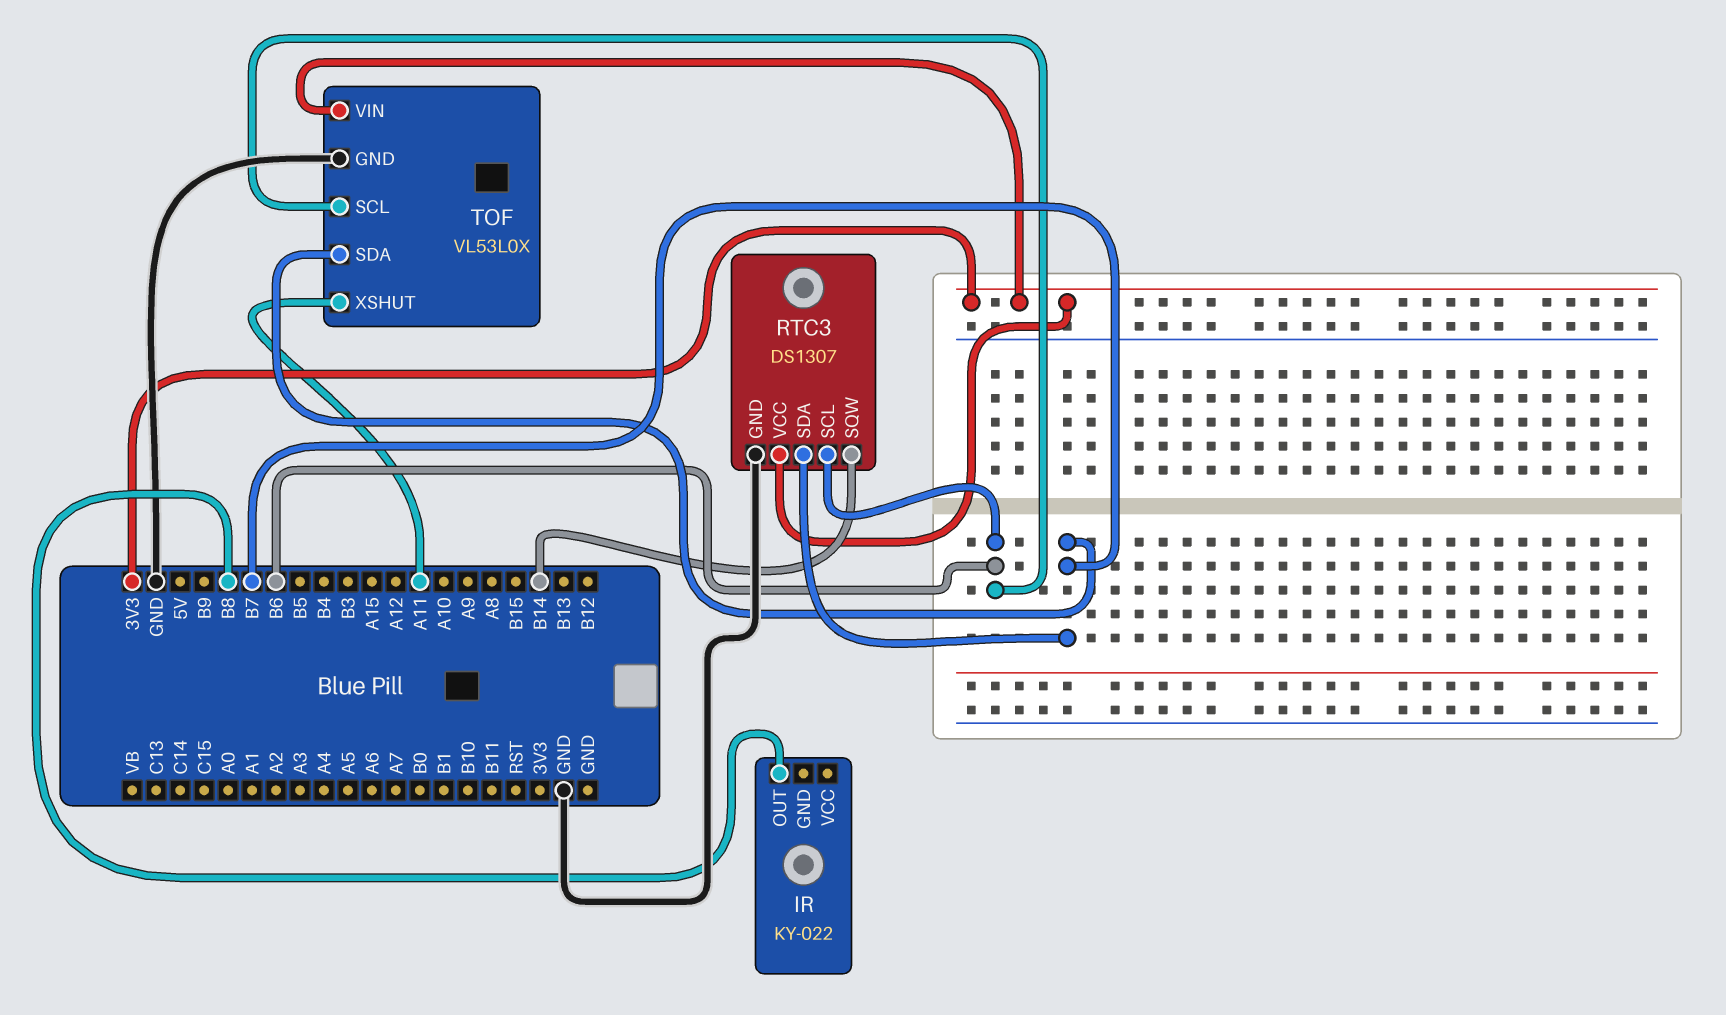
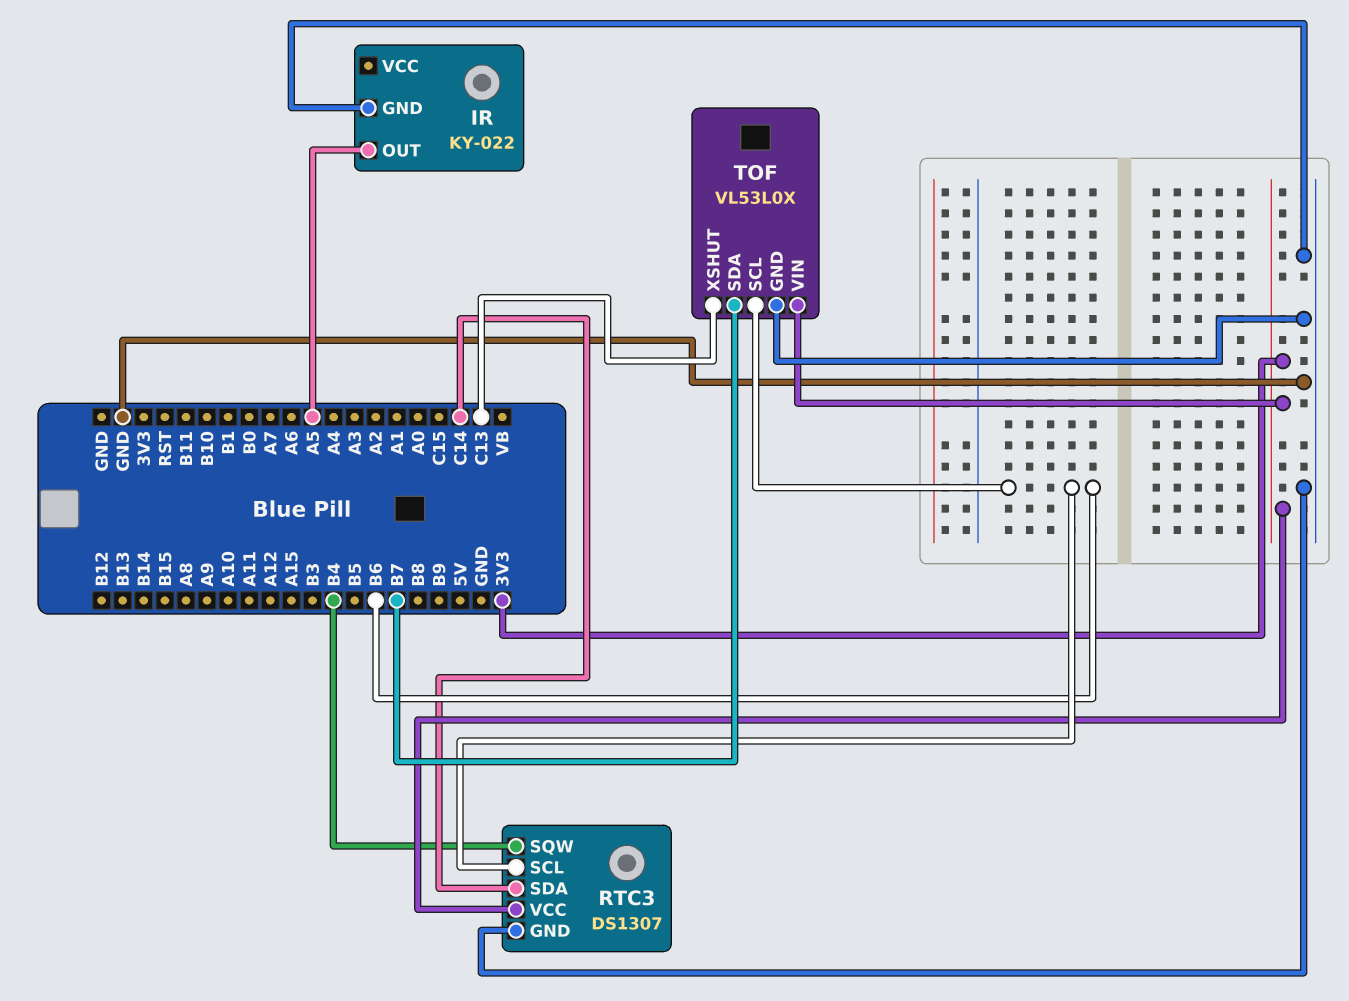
IR pin GND: none -> GND
IR pin OUT: B8 -> A5
RTC3 pin SDA: B7 -> C14
RTC3 pin SQW: B14 -> B4
TOF pin XSHUT: A11 -> C13

